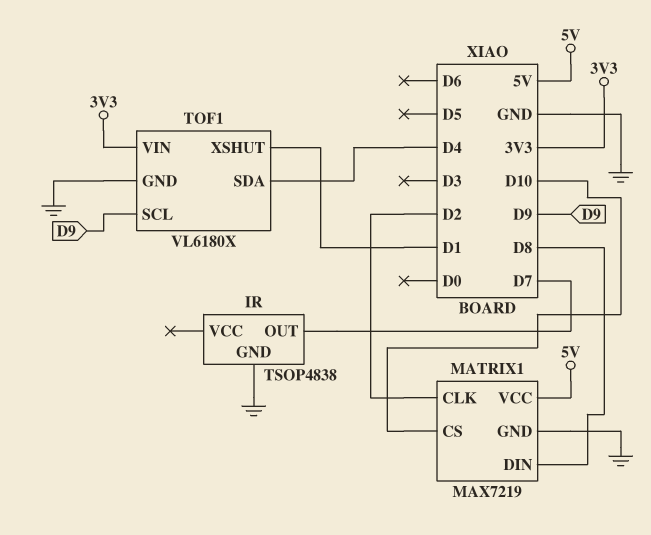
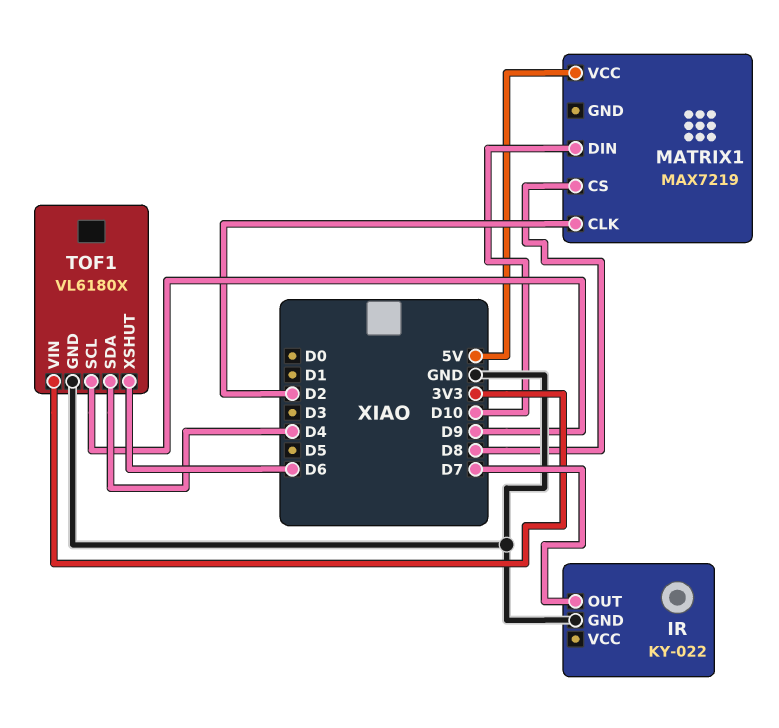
IR: TSOP4838 -> KY-022
MATRIX1 pin CS: D10 -> D8
MATRIX1 pin DIN: D8 -> D10
MATRIX1 pin GND: GND -> none
TOF1 pin XSHUT: D1 -> D6

